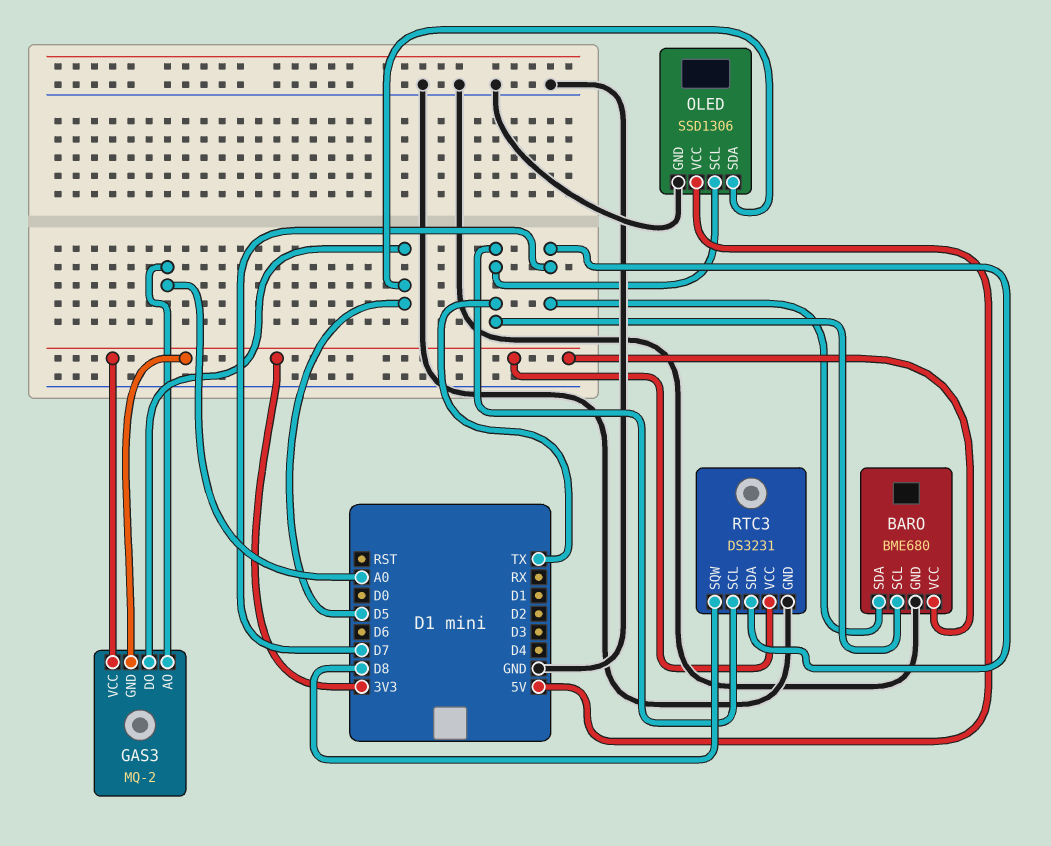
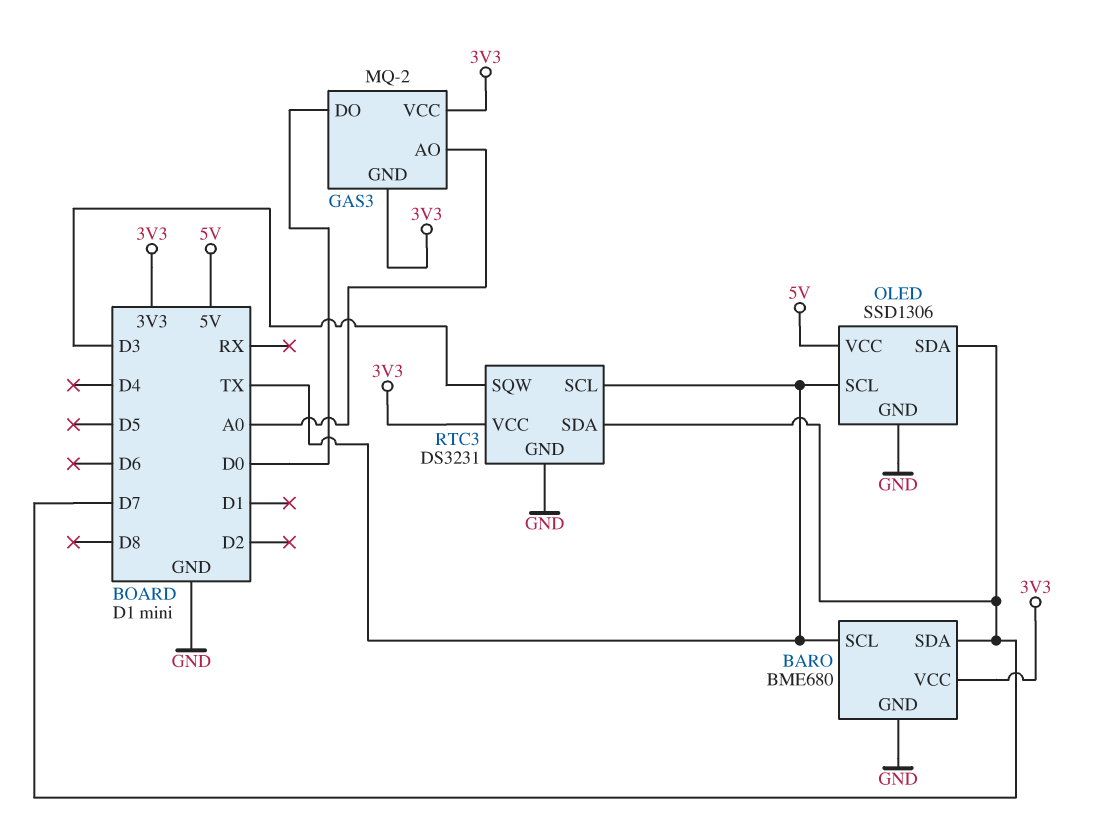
GAS3 pin DO: D5 -> D0
OLED pin SDA: D5 -> D7
RTC3 pin SQW: D8 -> D3

